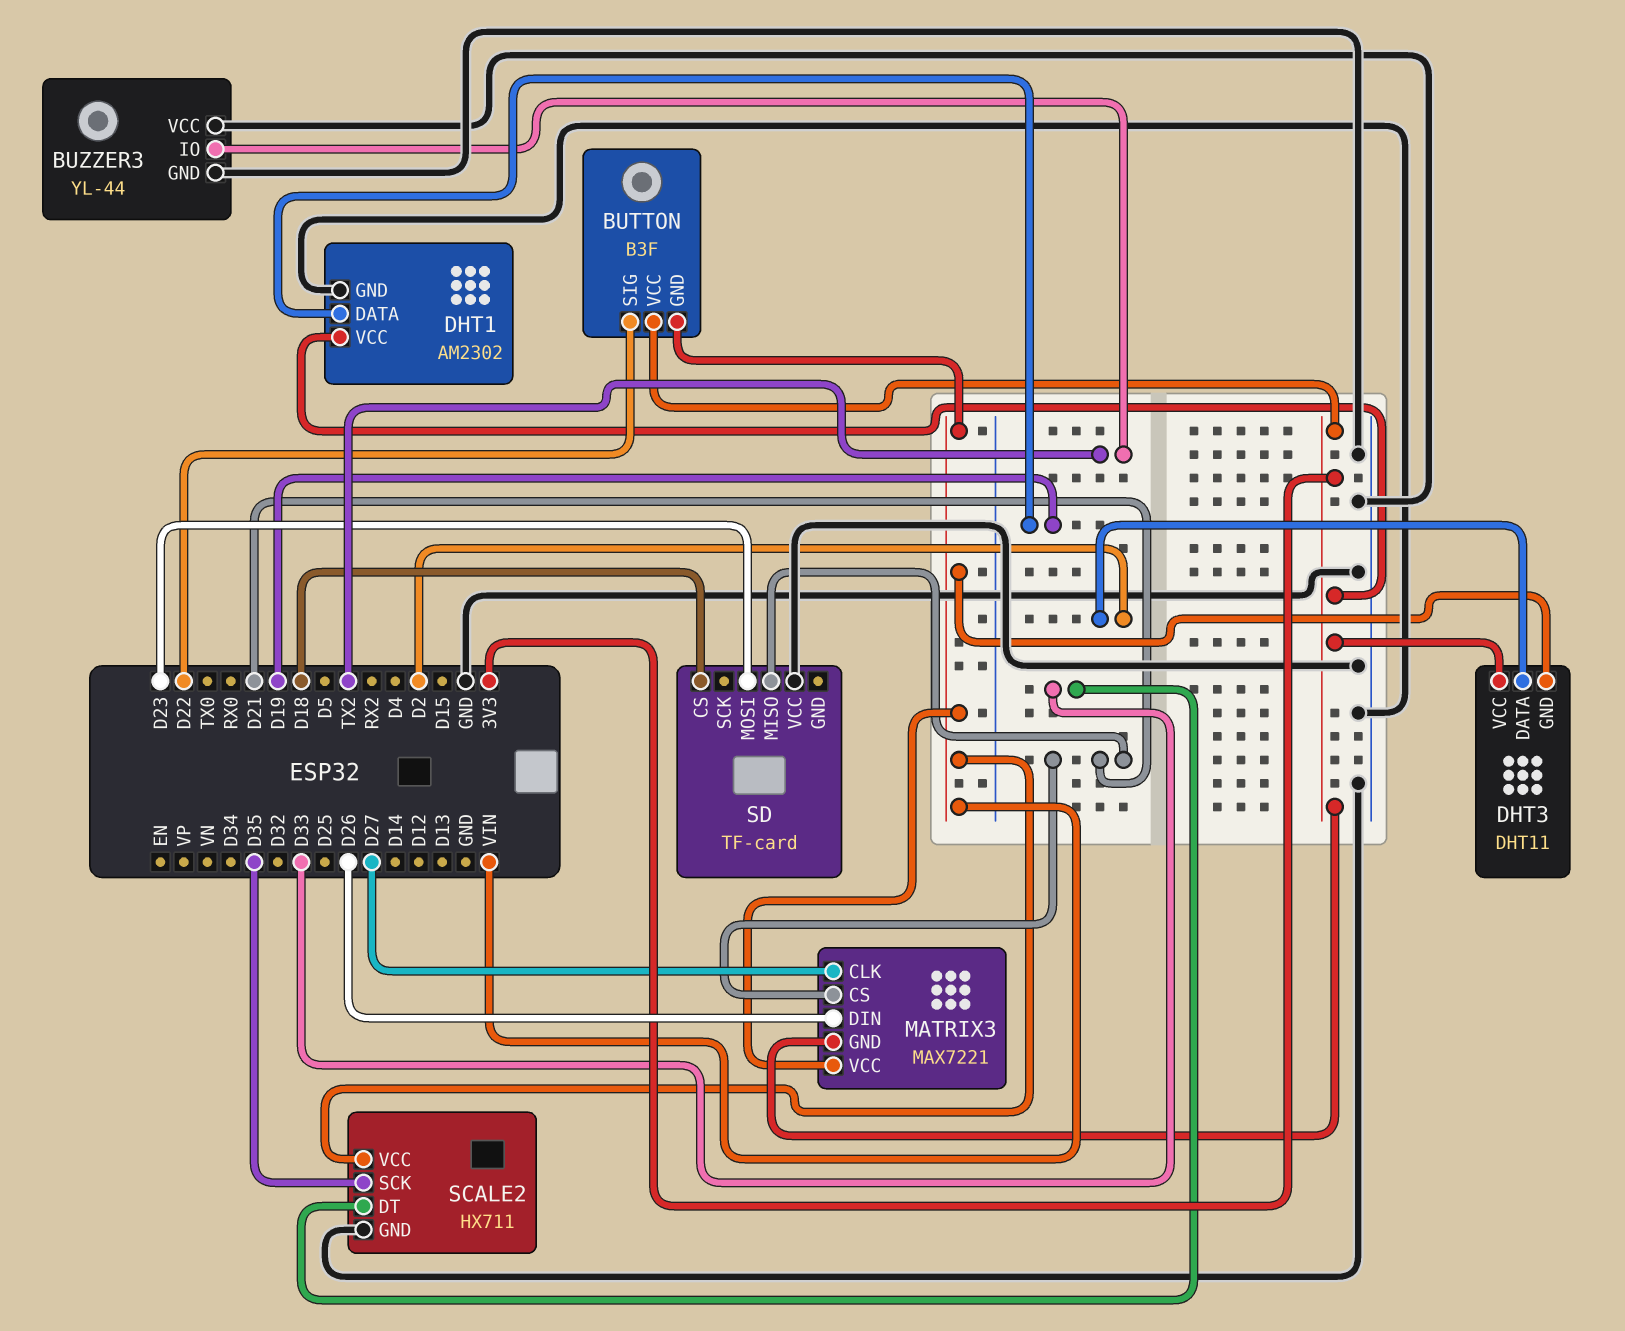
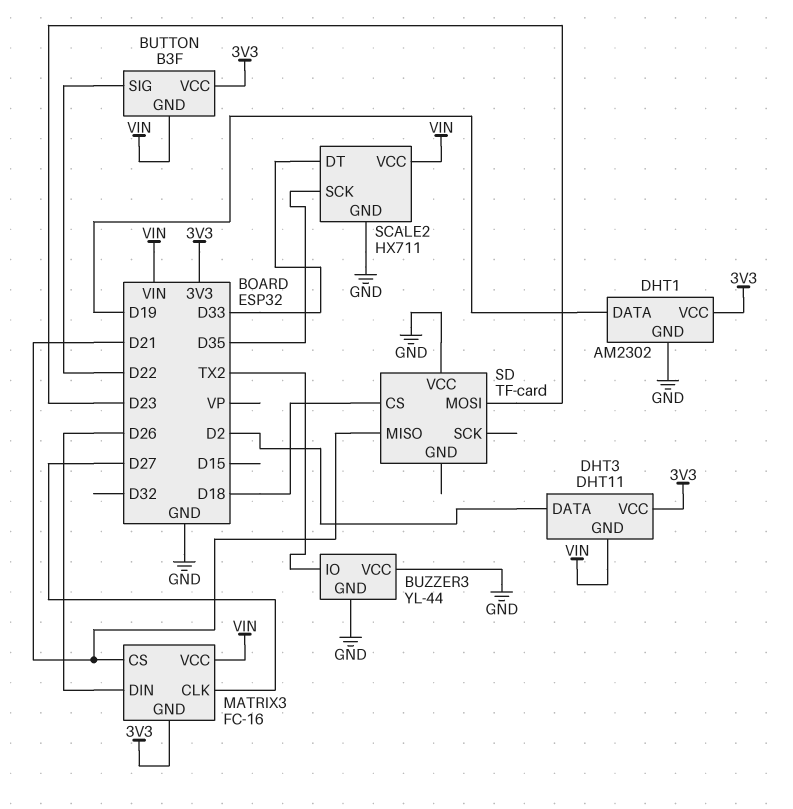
MATRIX3: MAX7221 -> FC-16

